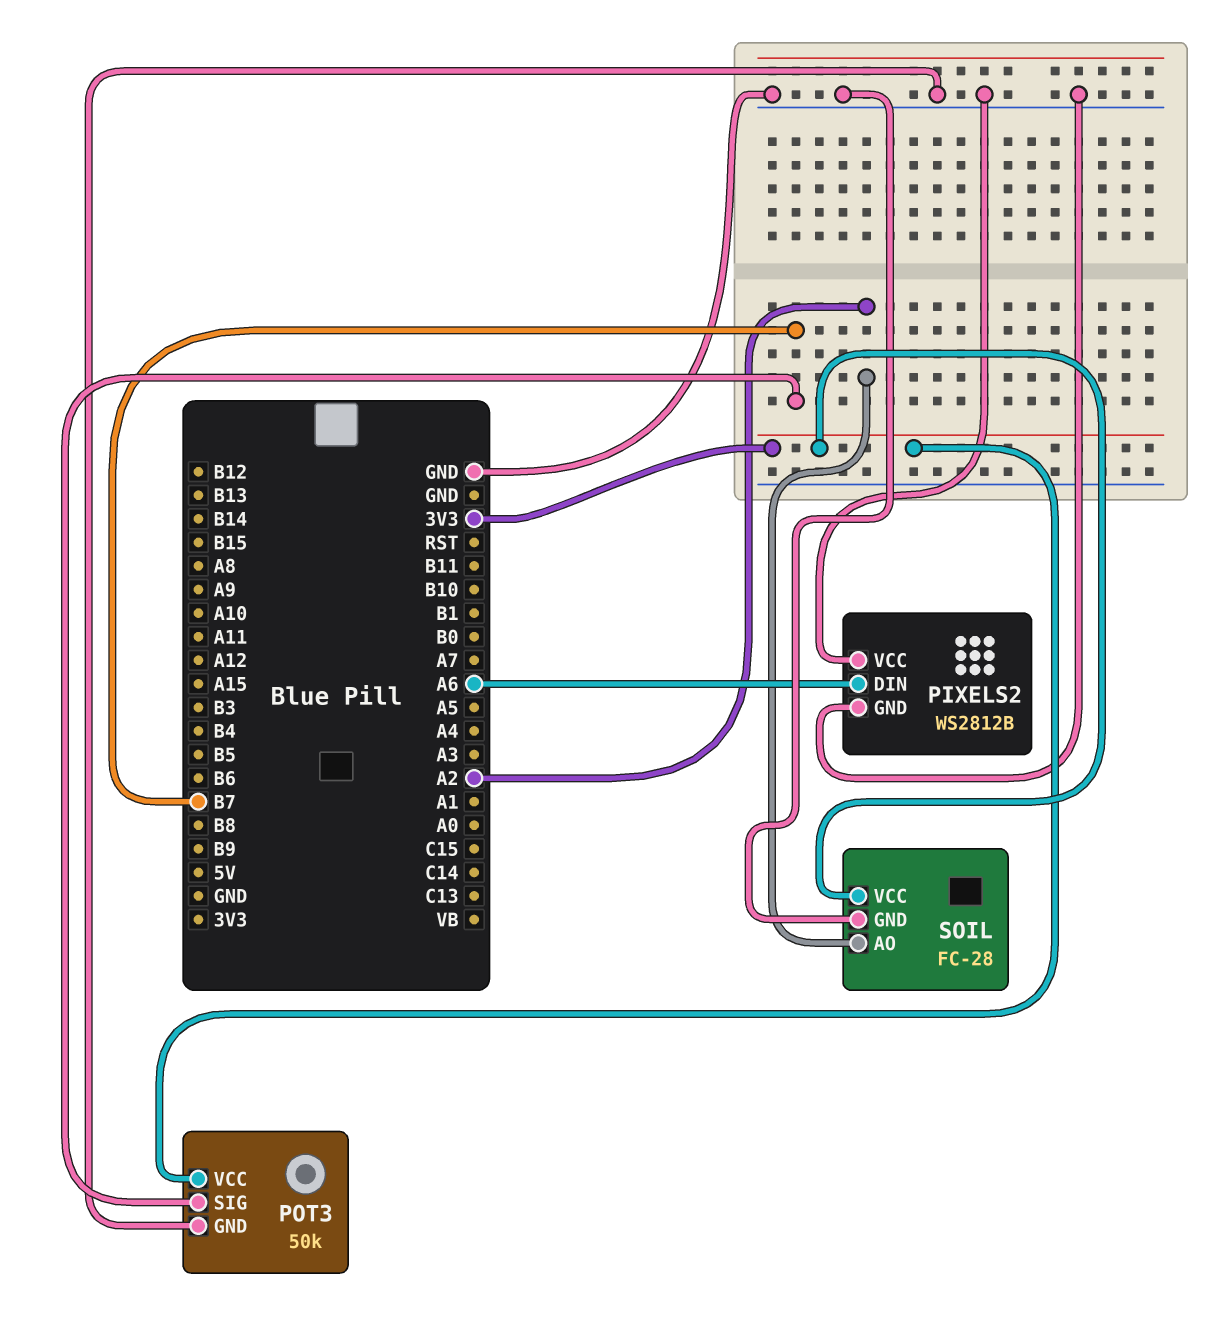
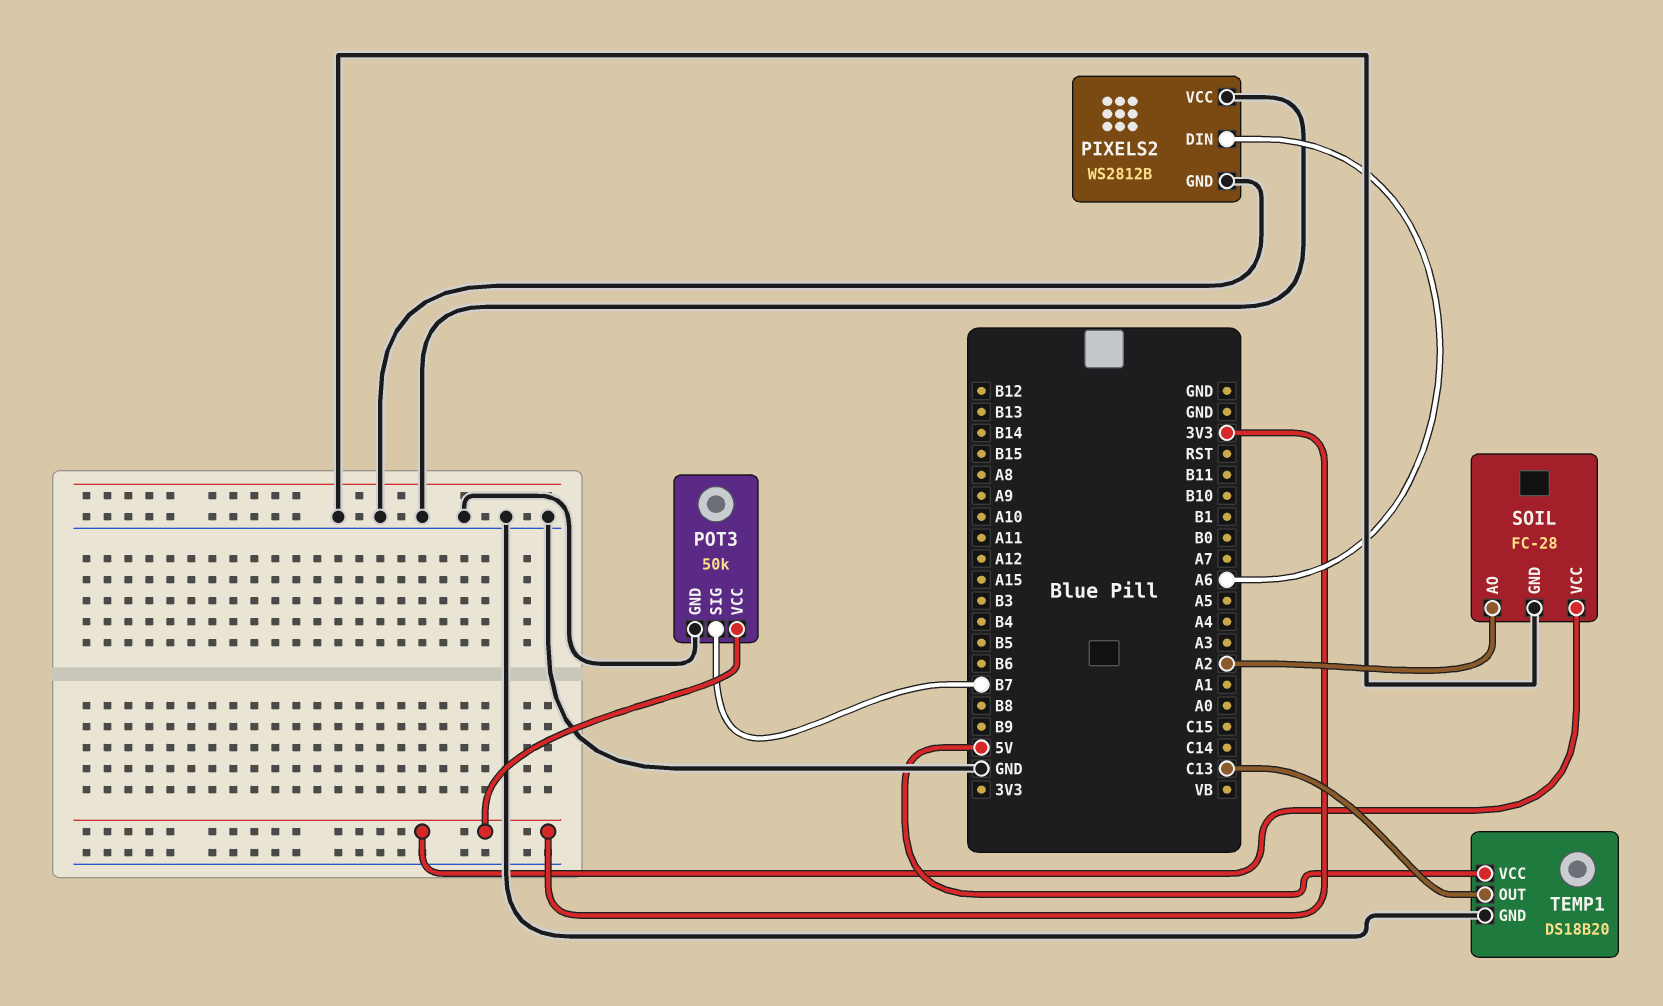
TEMP1: none -> DS18B20
TEMP1 pin GND: none -> GND
TEMP1 pin OUT: none -> C13
TEMP1 pin VCC: none -> 5V

